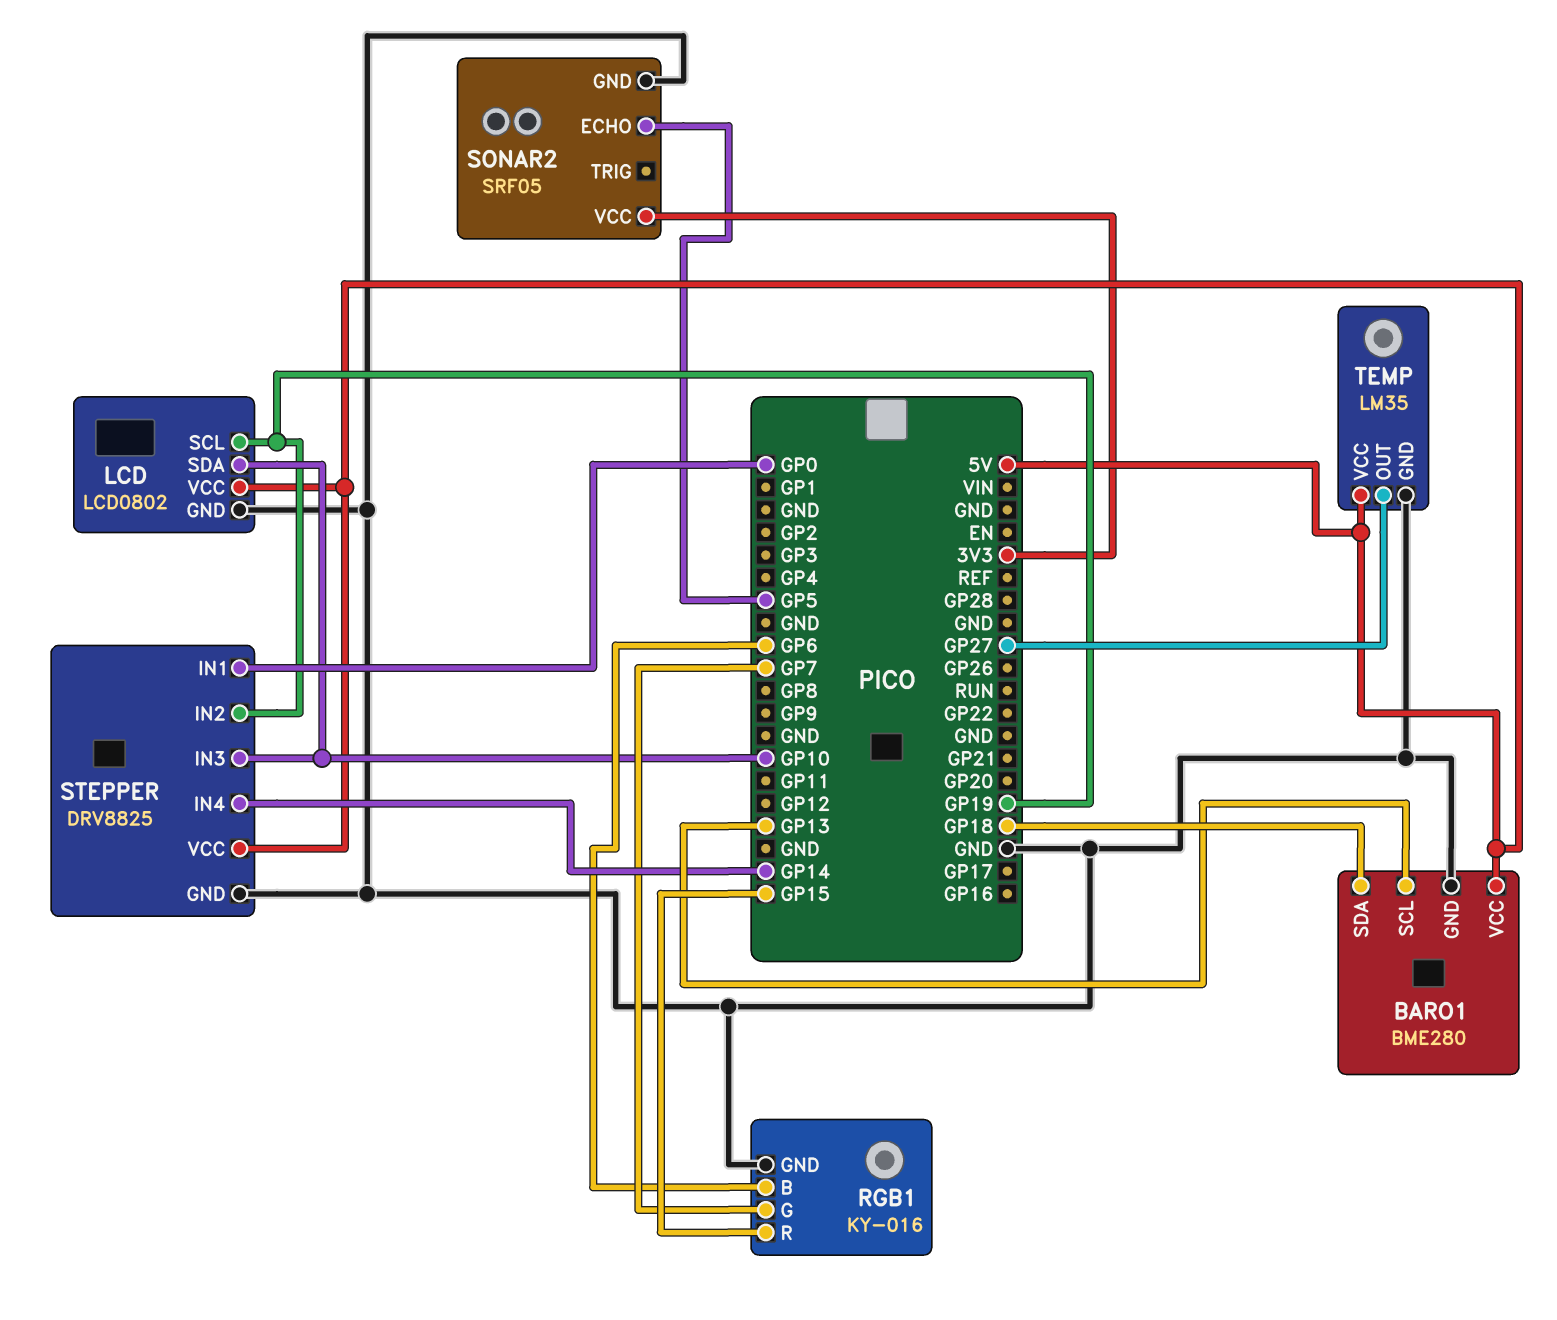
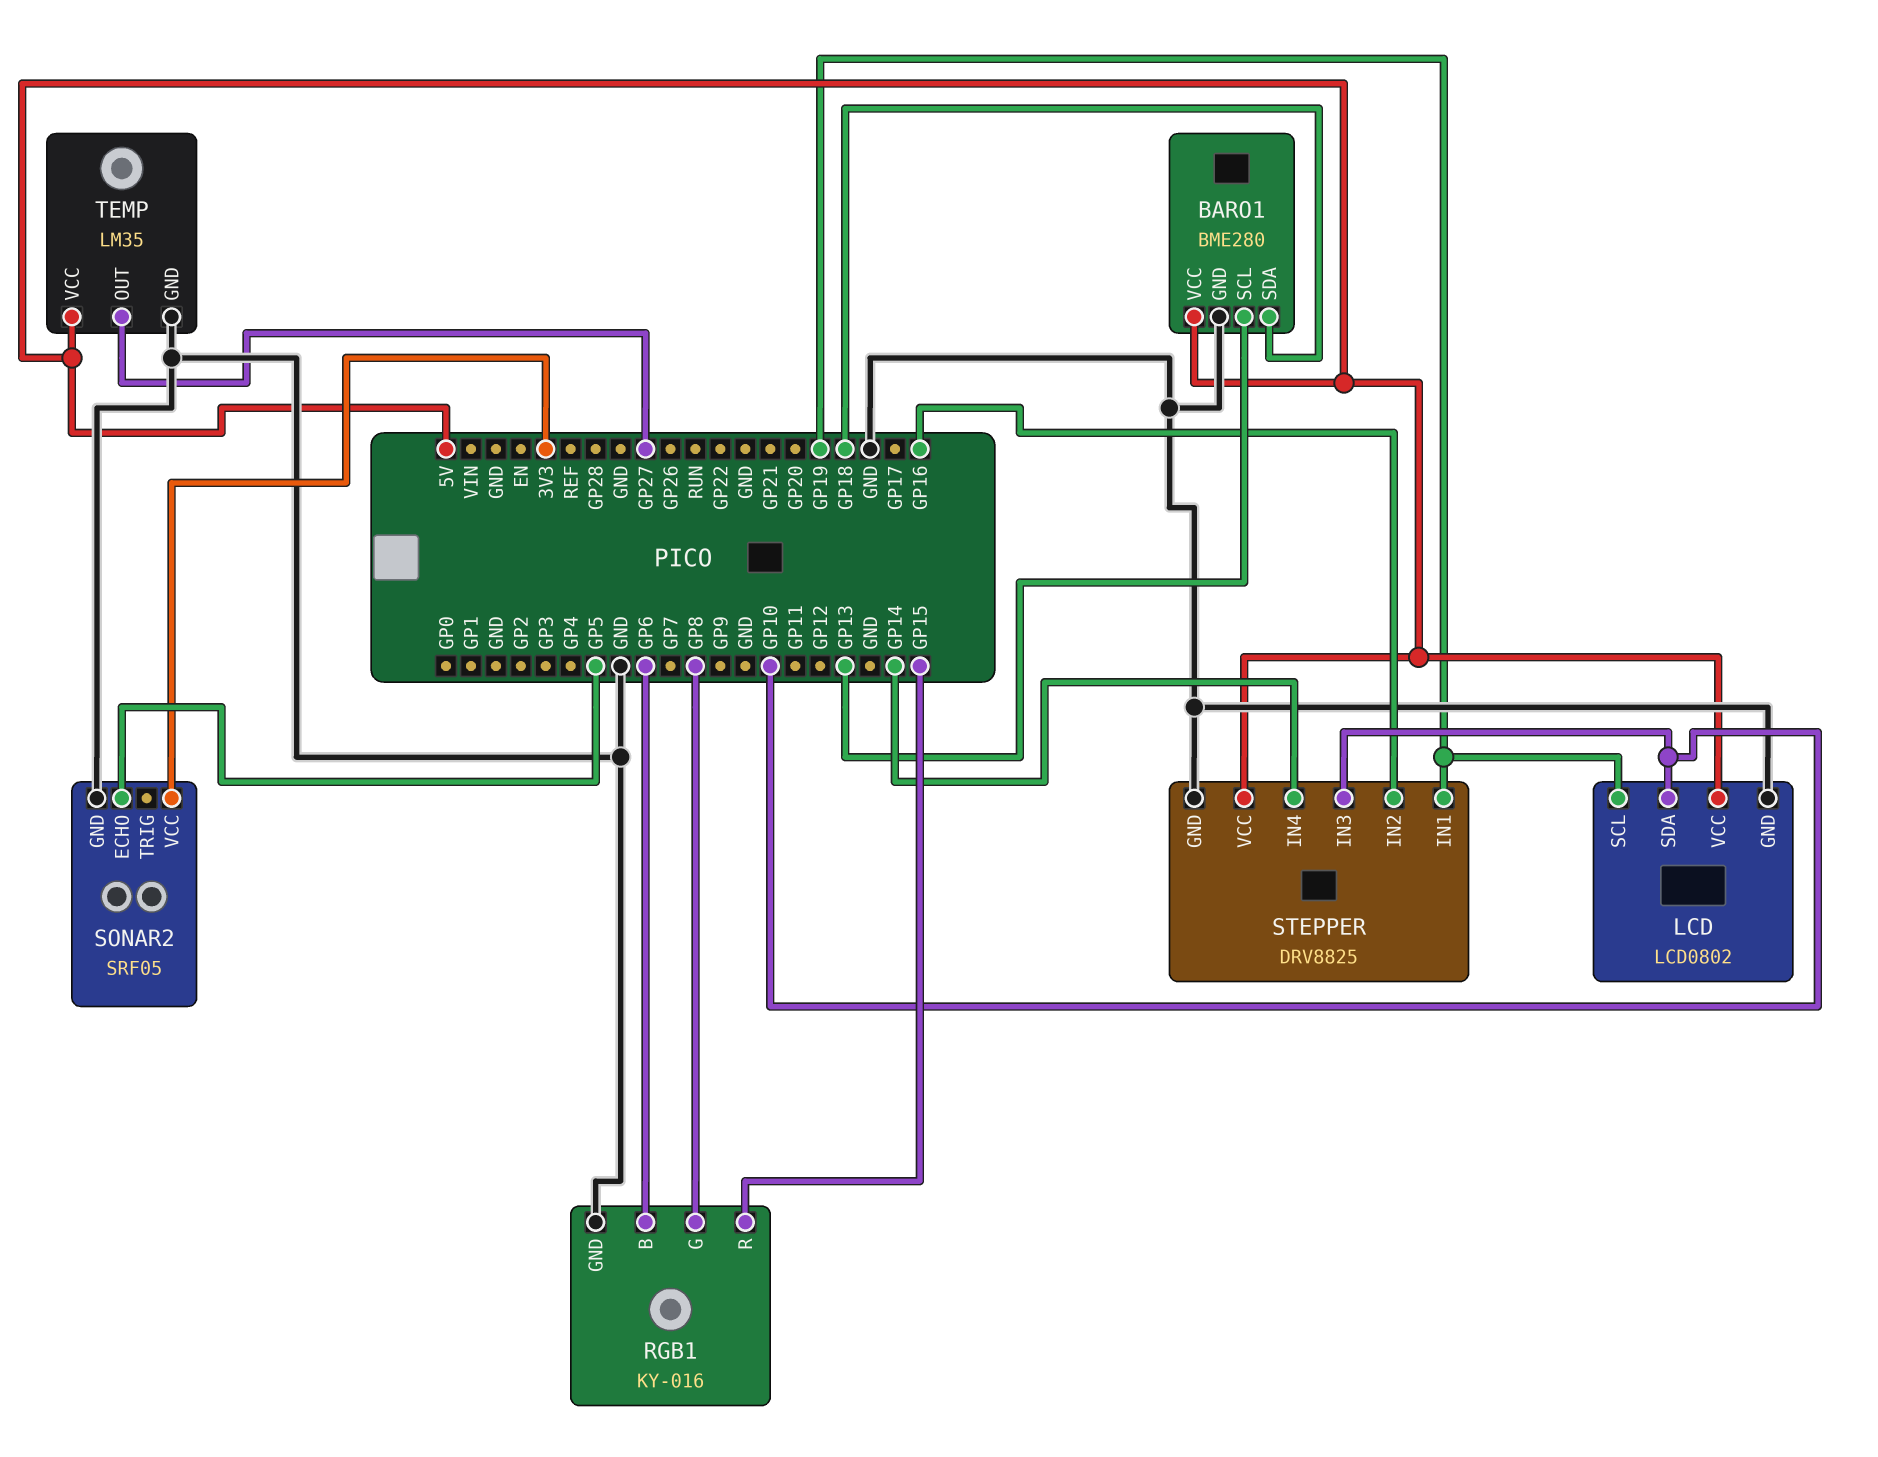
RGB1 pin G: GP7 -> GP8
STEPPER pin IN1: GP0 -> GP19
STEPPER pin IN2: GP19 -> GP16

